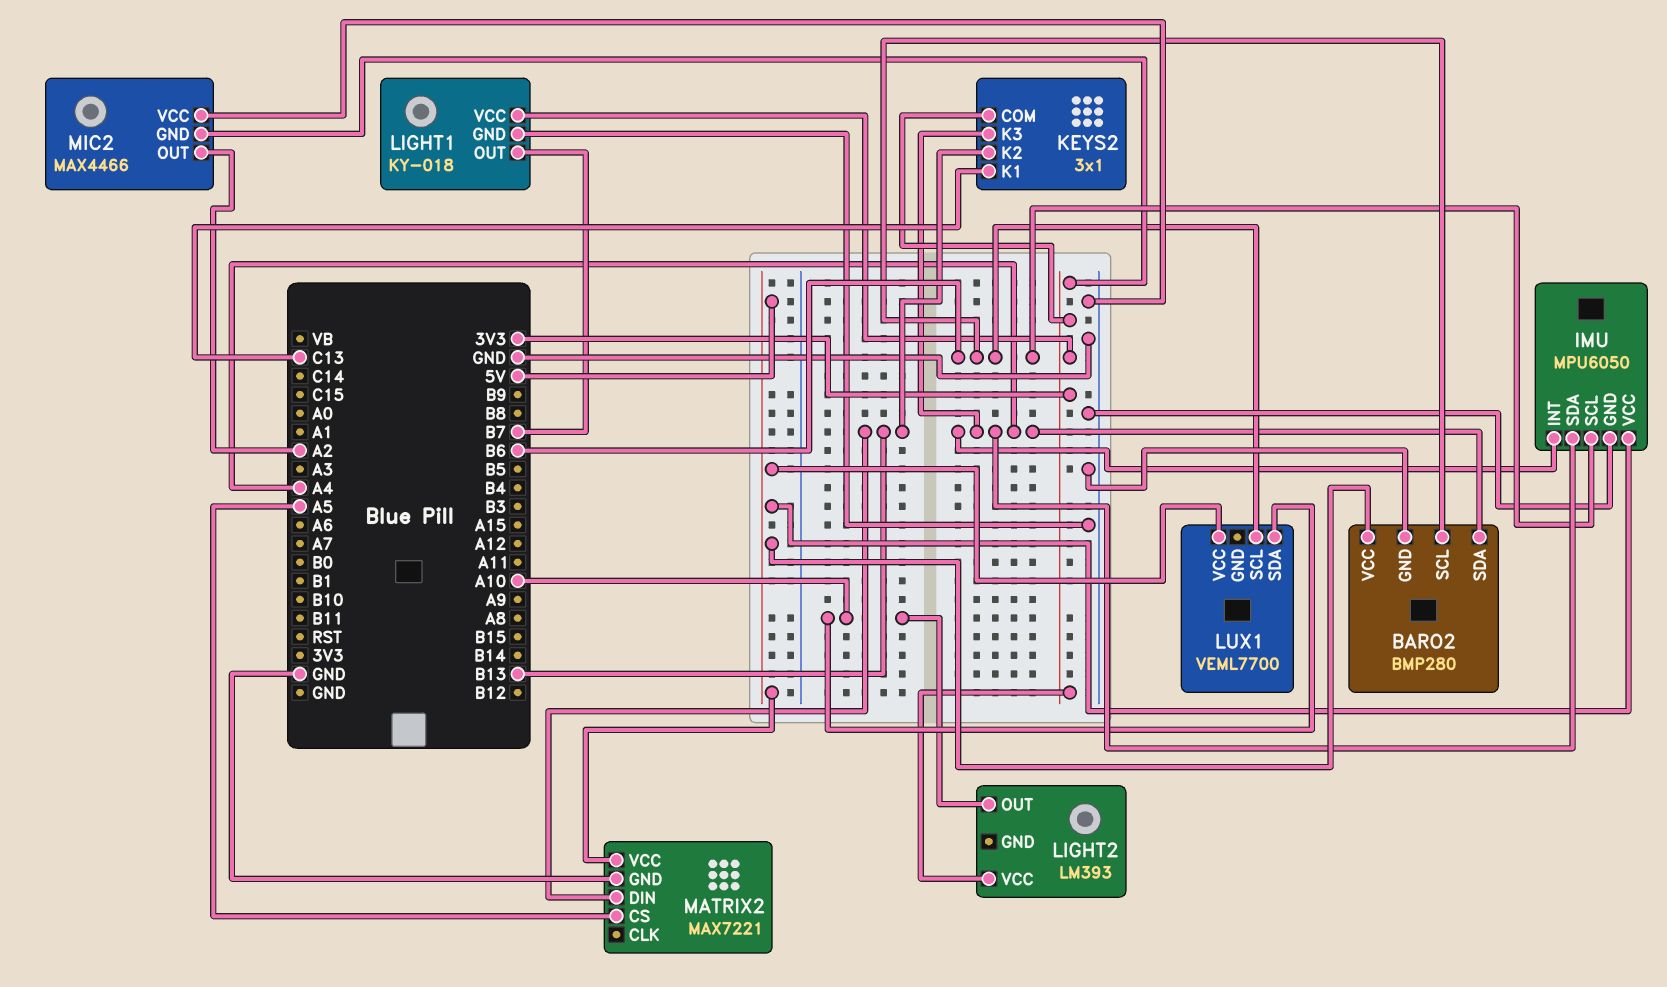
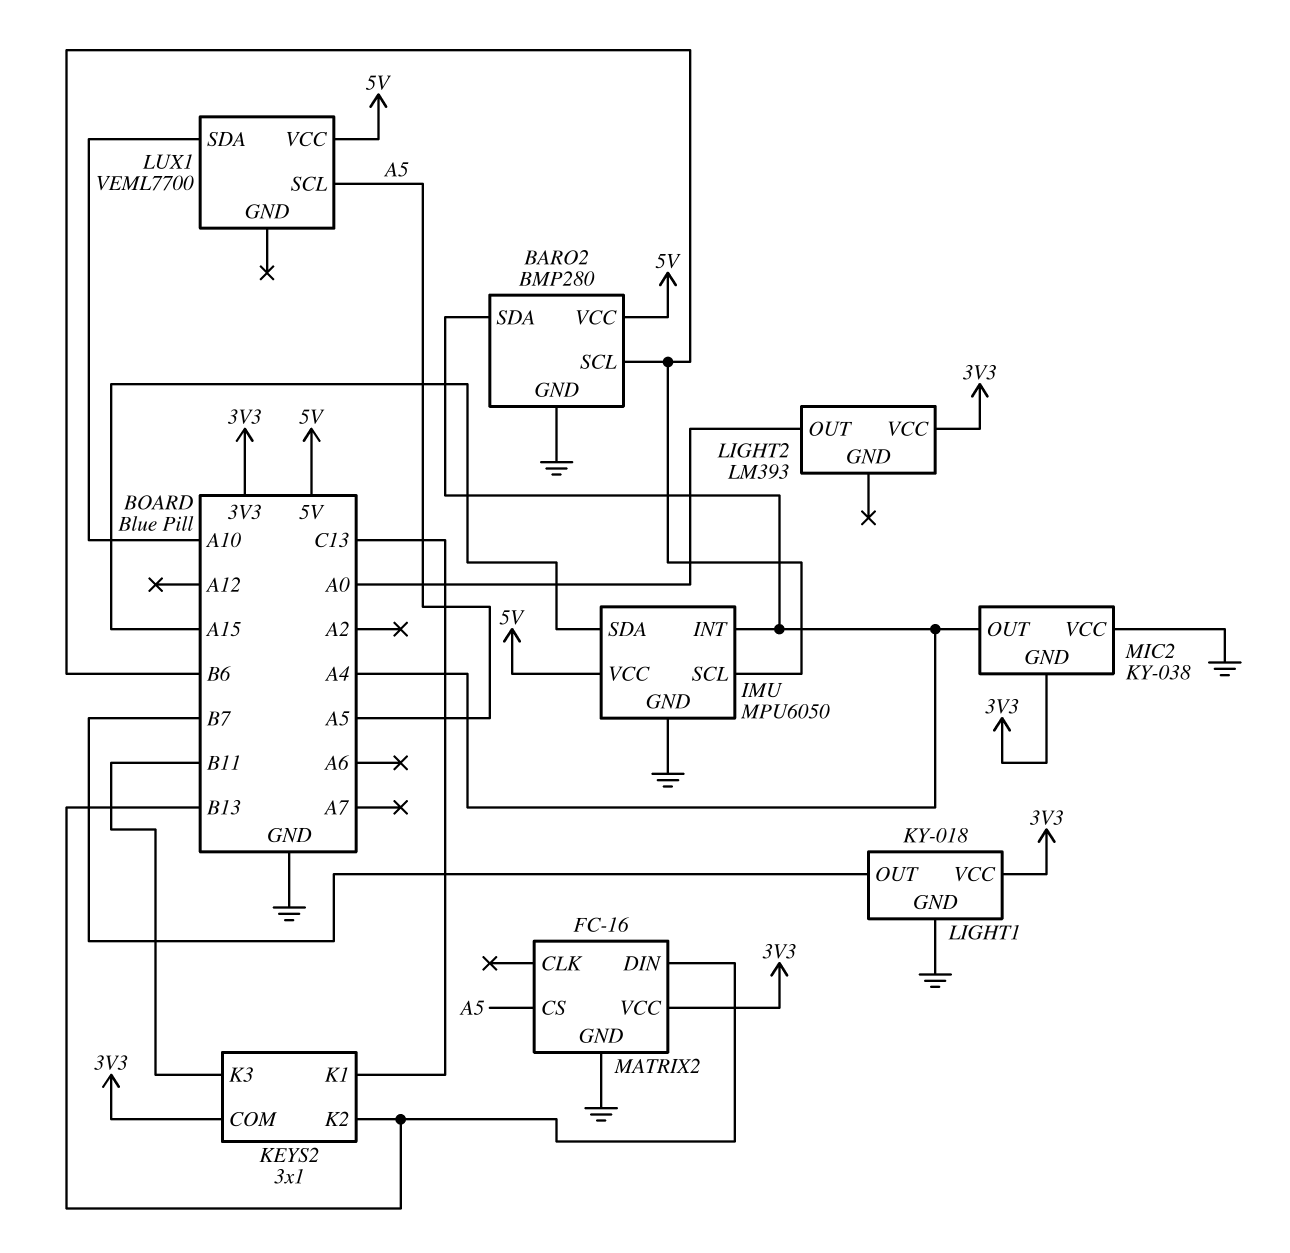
IMU pin SDA: A4 -> A15
KEYS2 pin K3: A4 -> B11
LIGHT2 pin OUT: A10 -> A0
LUX1 pin SCL: B6 -> A5
MATRIX2: MAX7221 -> FC-16
MATRIX2 pin VCC: 5V -> 3V3
MIC2: MAX4466 -> KY-038
MIC2 pin OUT: A2 -> A4

